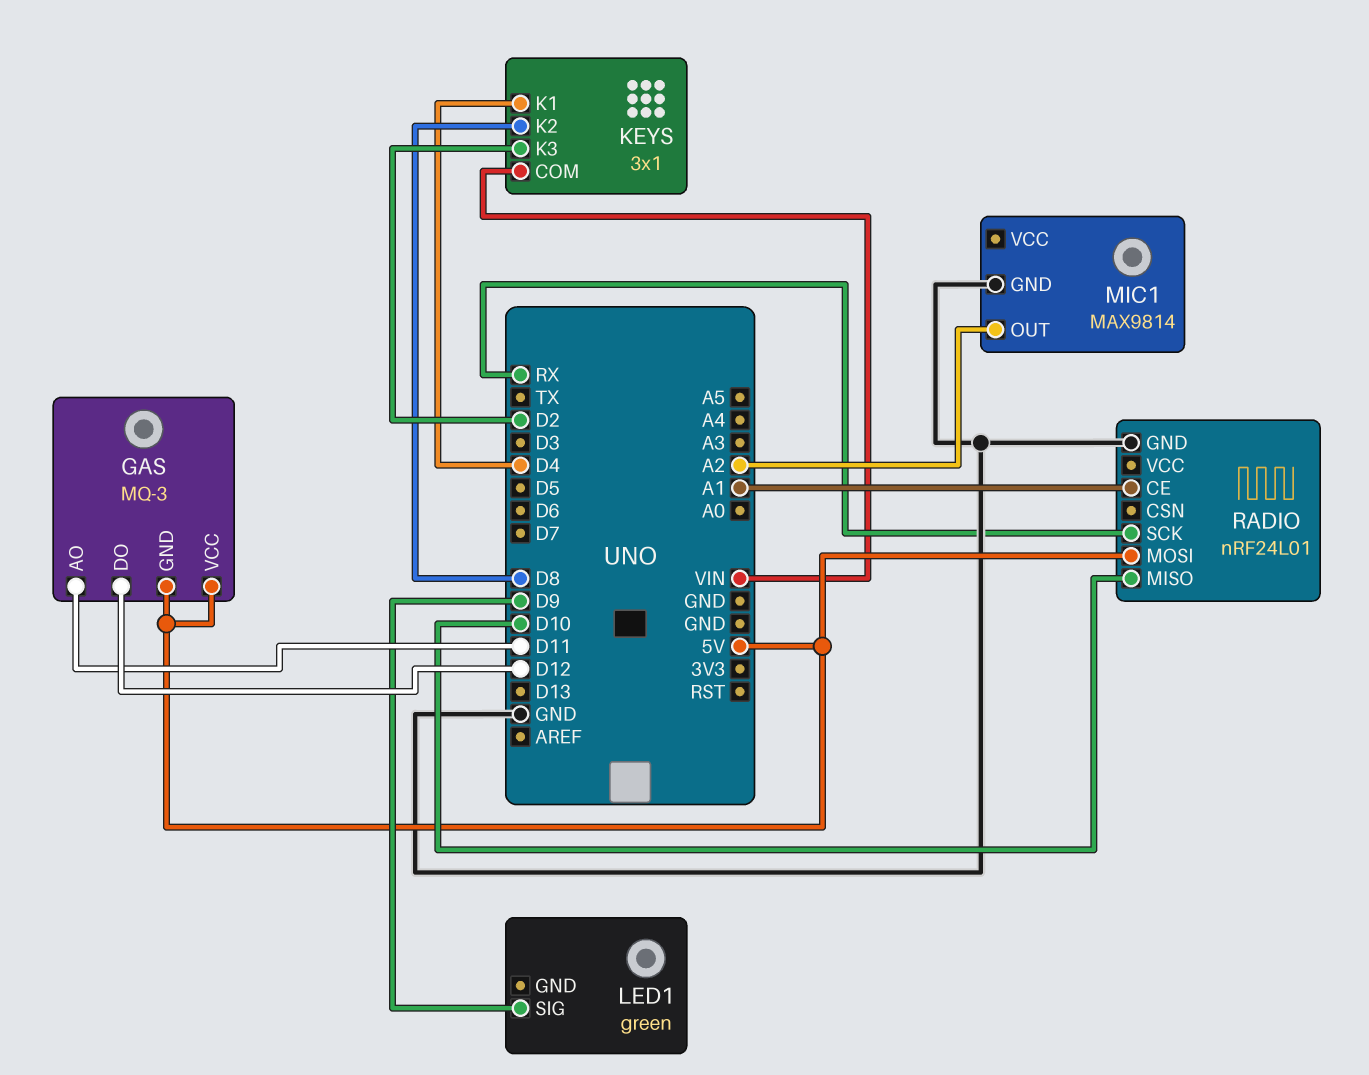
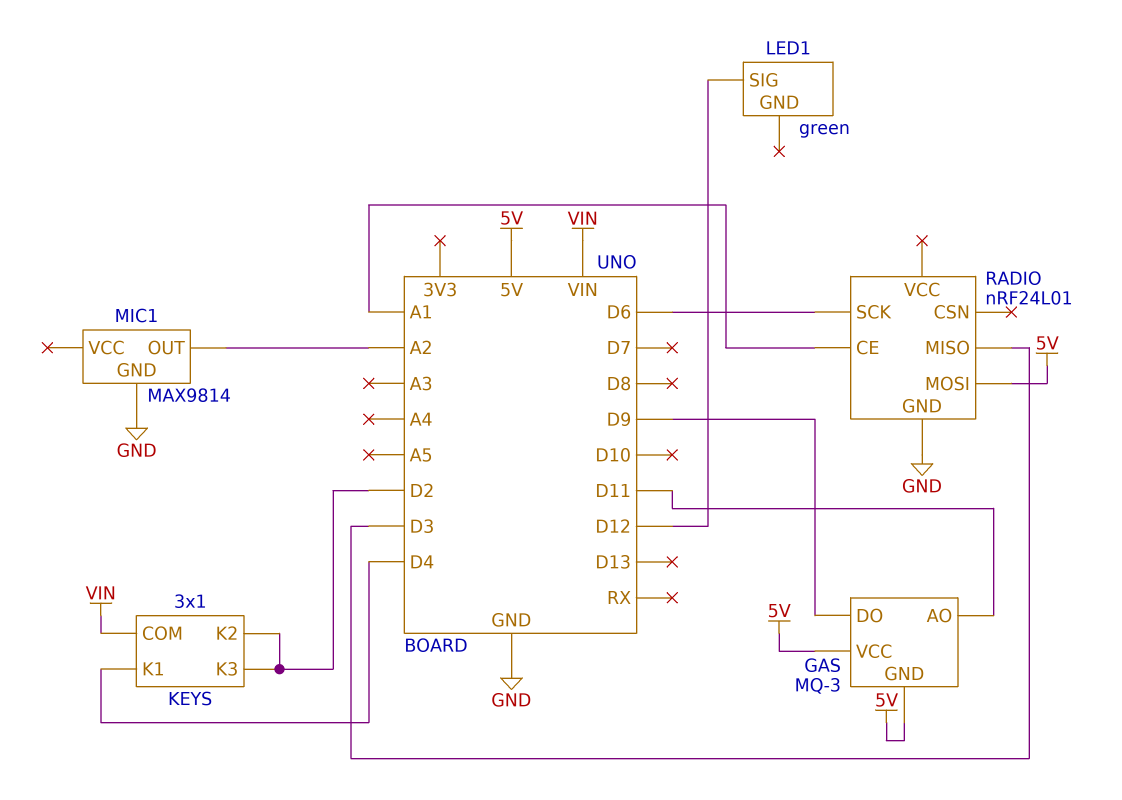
GAS pin DO: D12 -> D9
KEYS pin K2: D8 -> D2
LED1 pin SIG: D9 -> D12
RADIO pin MISO: D10 -> D3
RADIO pin SCK: RX -> D6

